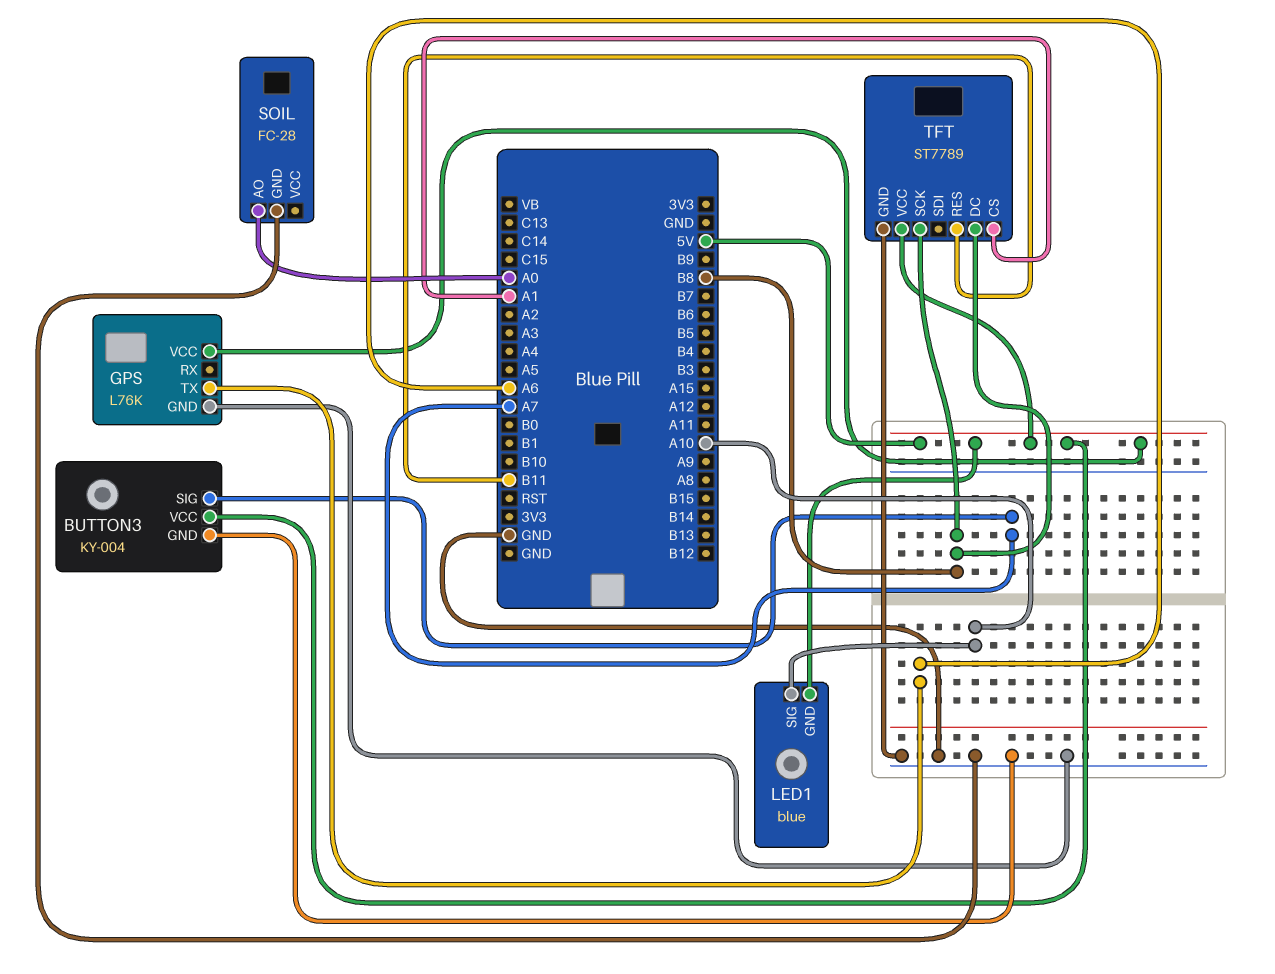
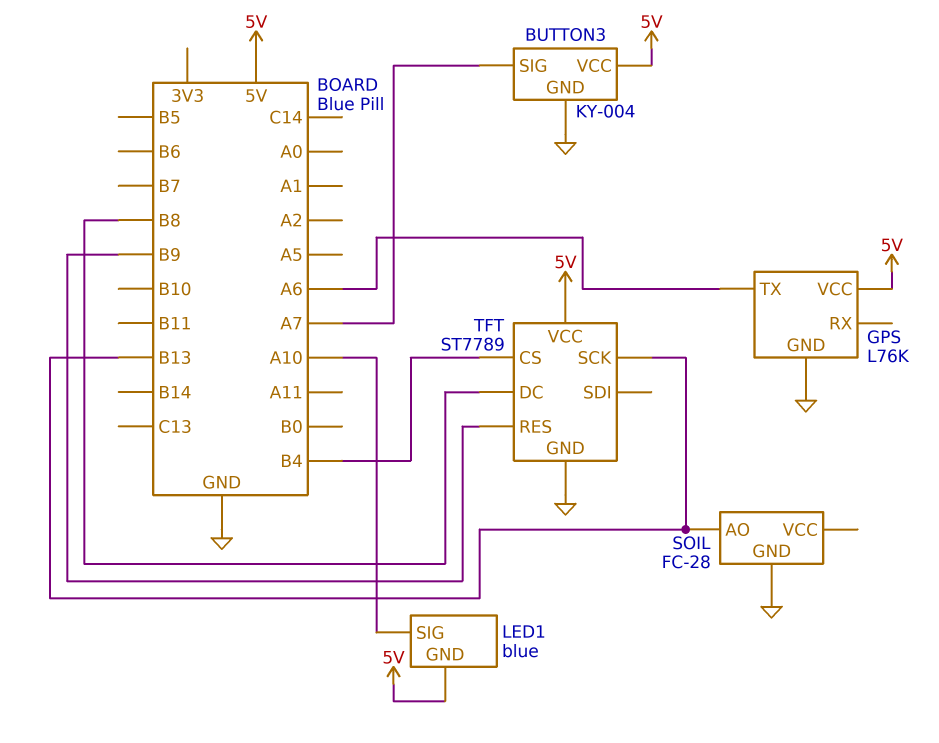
SOIL pin AO: A0 -> B13
TFT pin CS: A1 -> B4
TFT pin RES: B11 -> B9
TFT pin SCK: B8 -> B13

